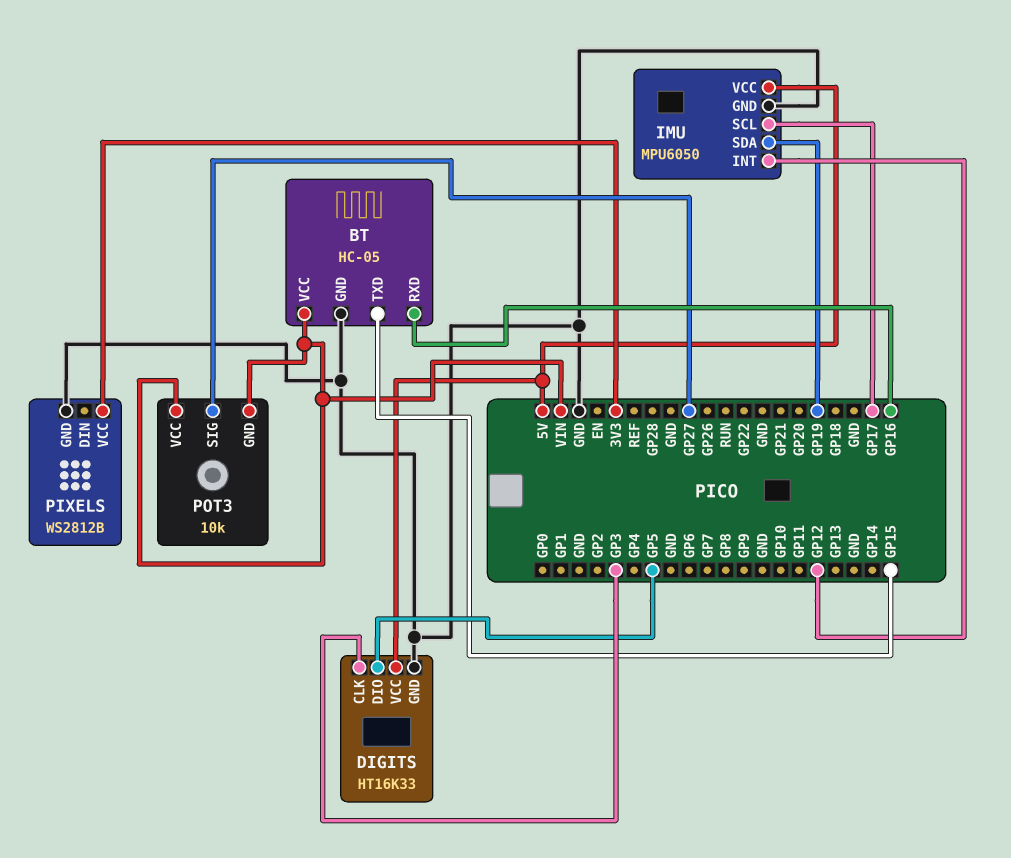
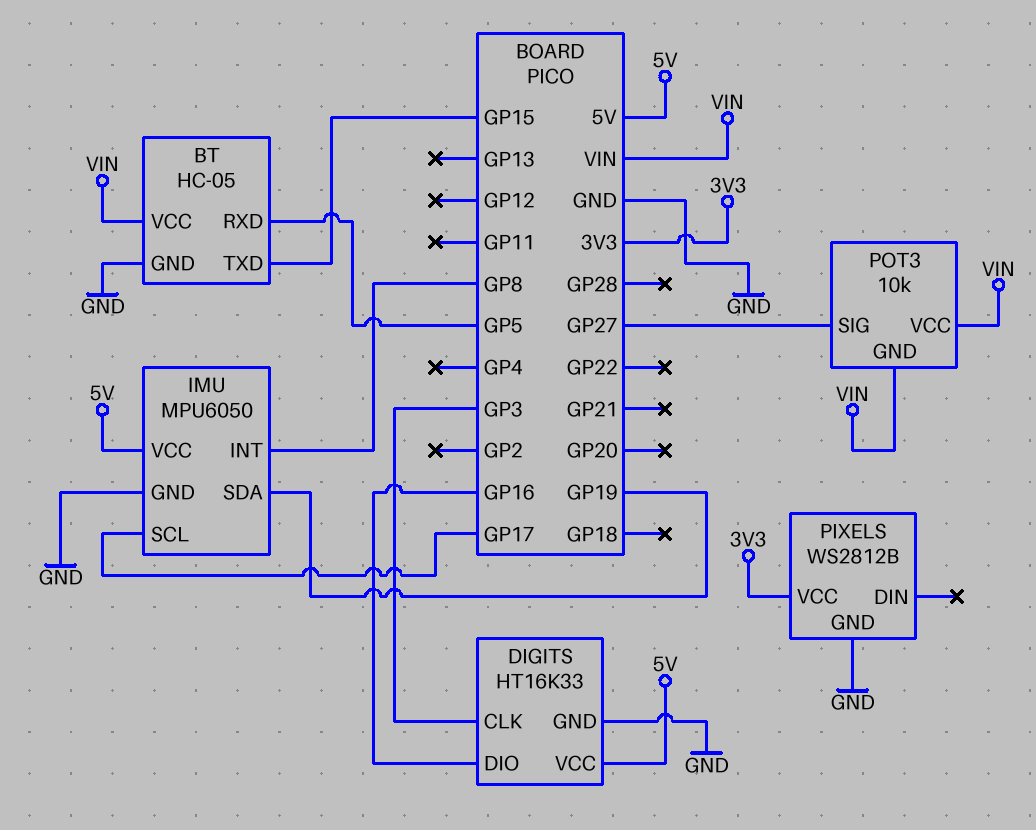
BT pin RXD: GP16 -> GP5
DIGITS pin DIO: GP5 -> GP16
IMU pin INT: GP12 -> GP8

